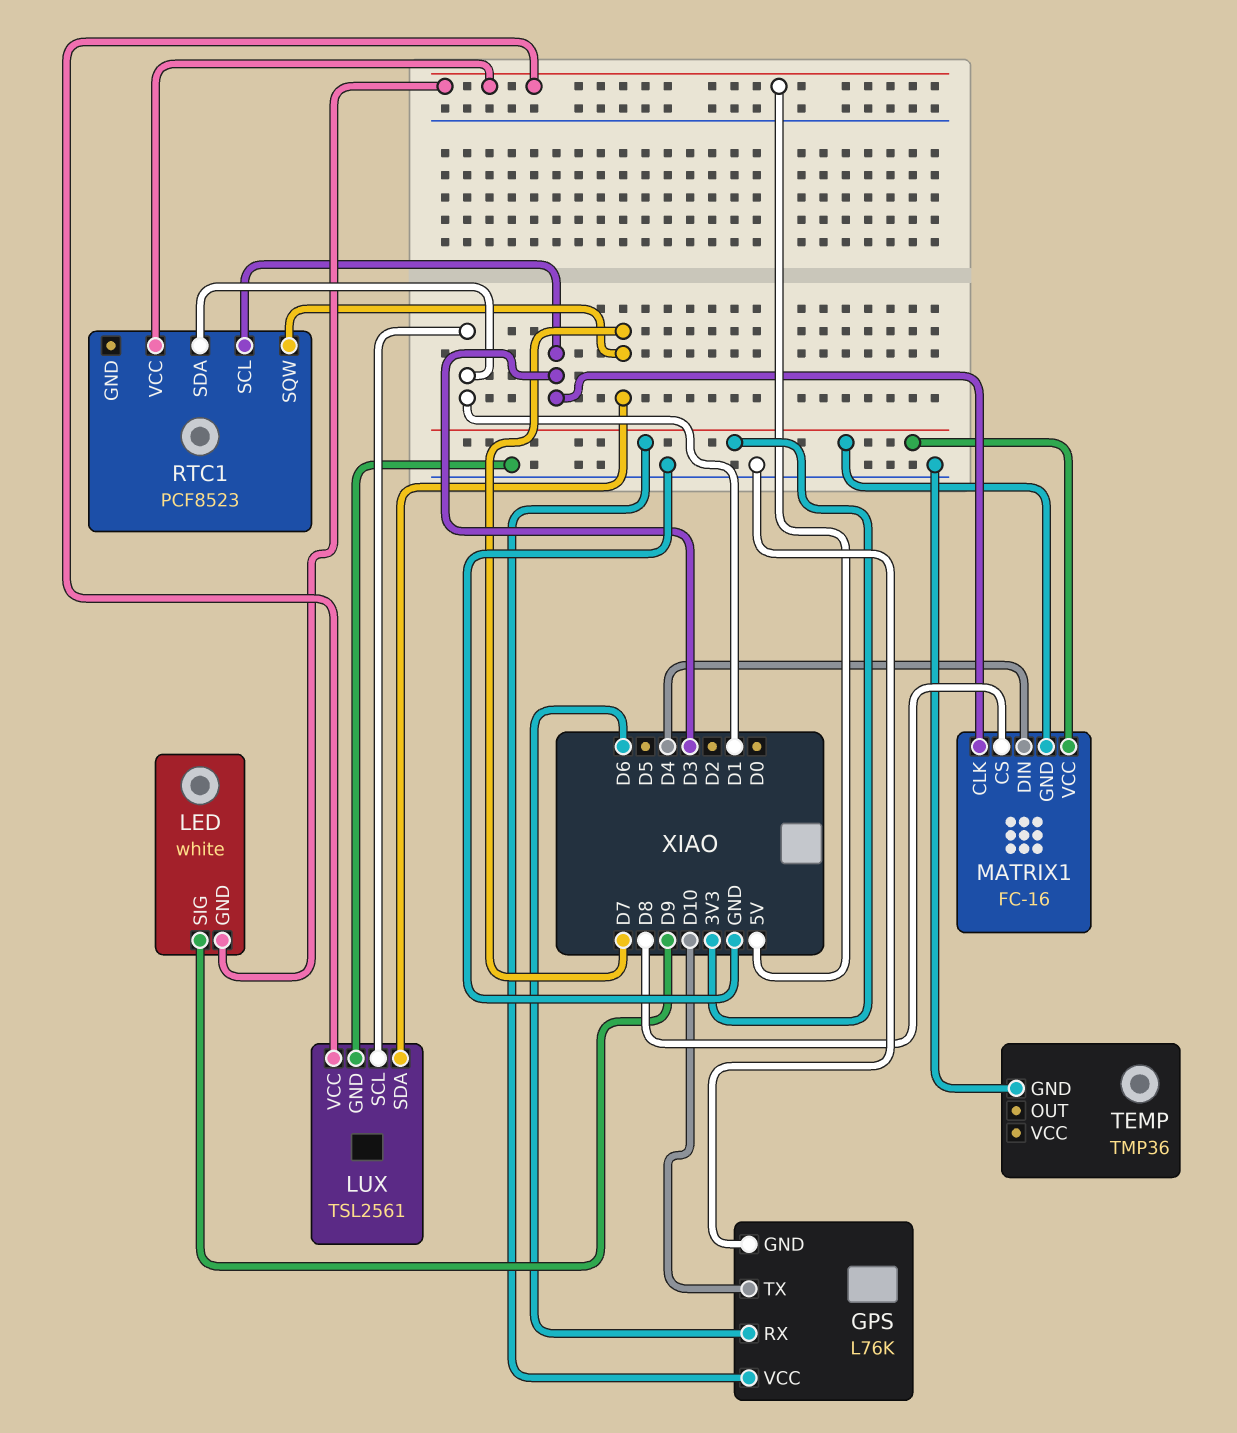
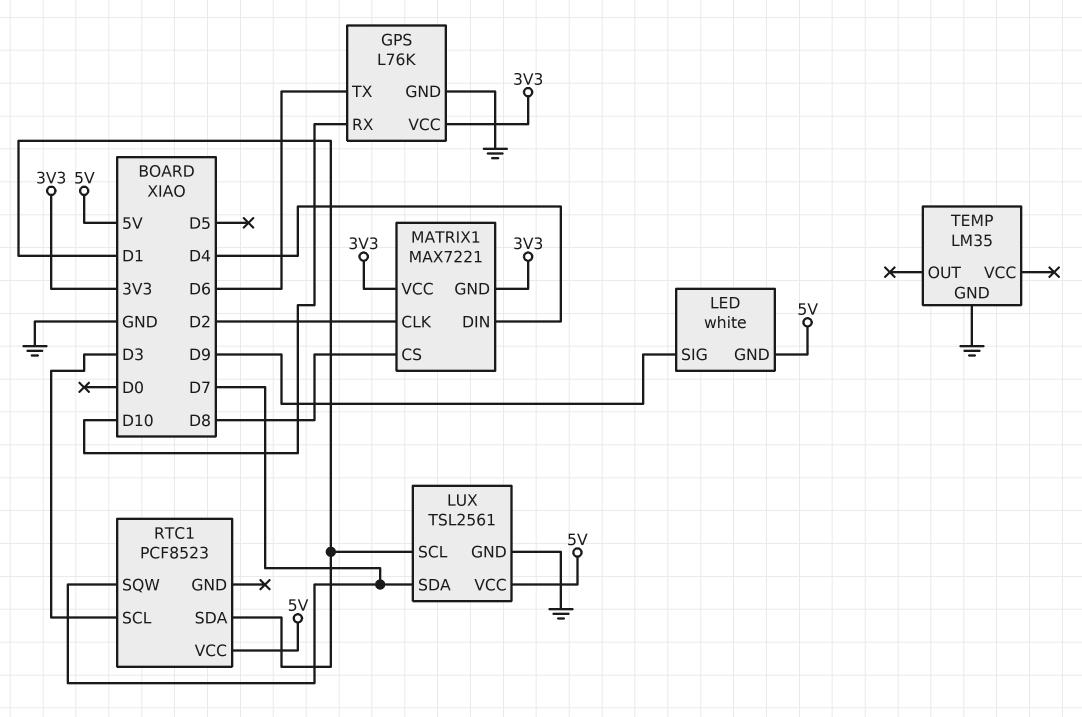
GPS pin RX: D6 -> D10
GPS pin TX: D10 -> D6
MATRIX1: FC-16 -> MAX7221
MATRIX1 pin CLK: D3 -> D2
TEMP: TMP36 -> LM35

